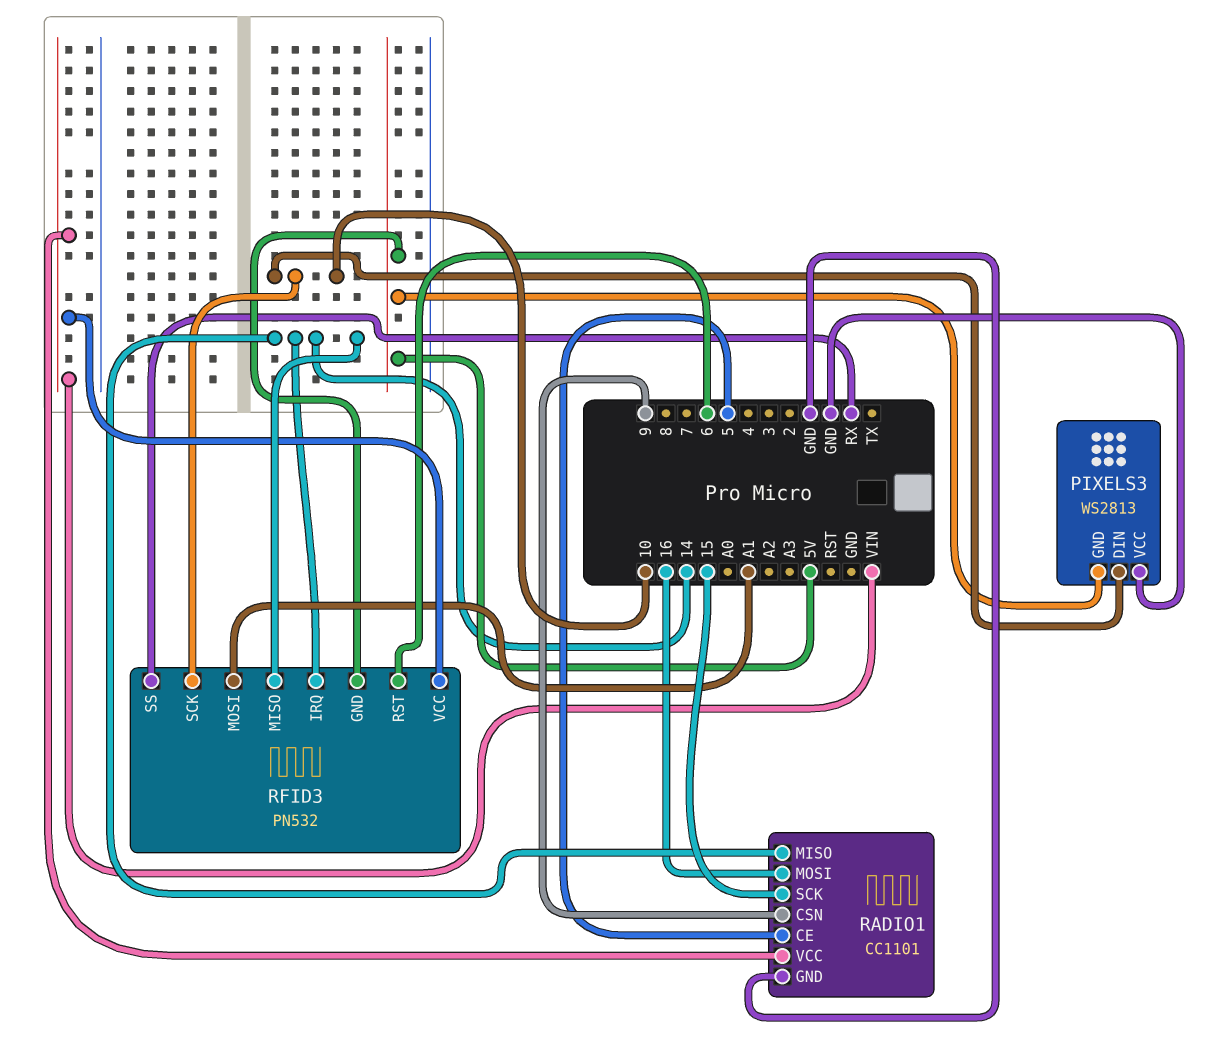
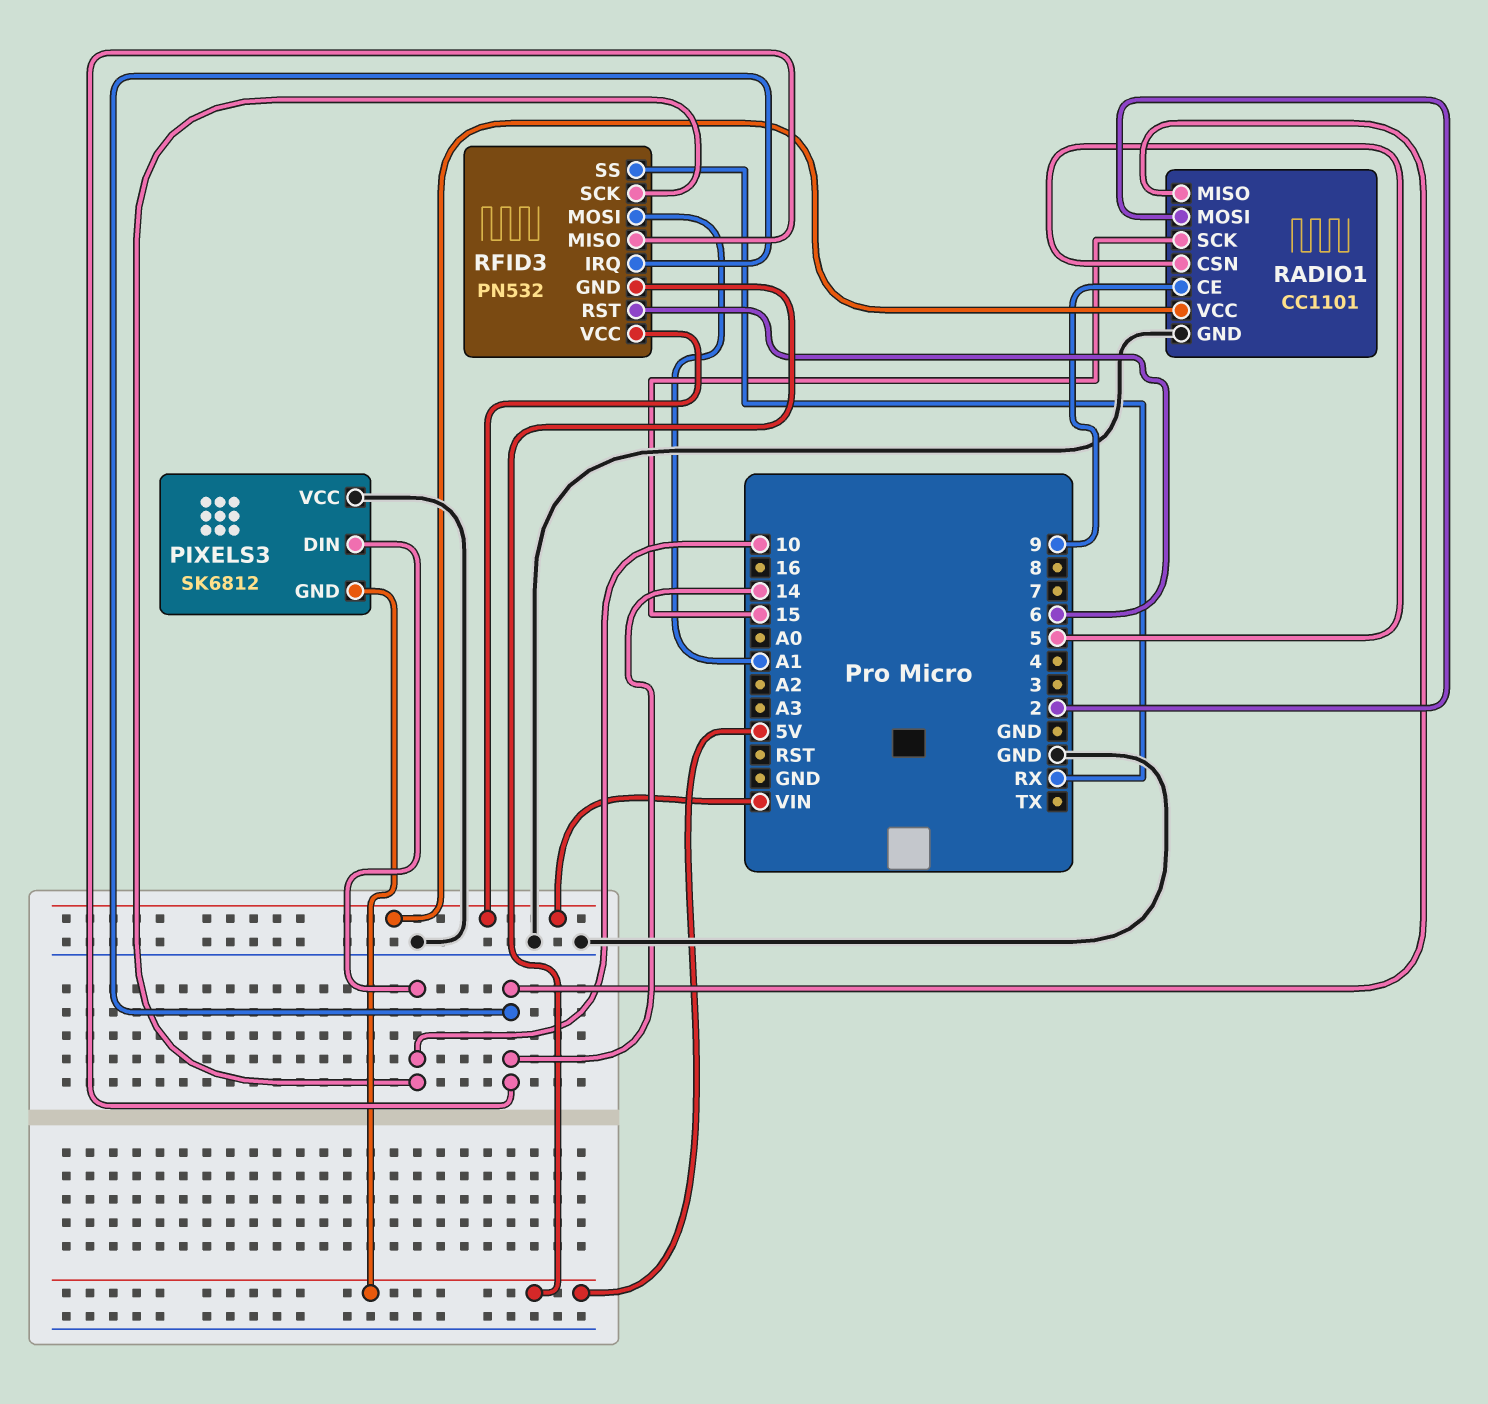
PIXELS3: WS2813 -> SK6812
RADIO1 pin CE: 5 -> 9
RADIO1 pin CSN: 9 -> 5
RADIO1 pin MOSI: 16 -> 2

